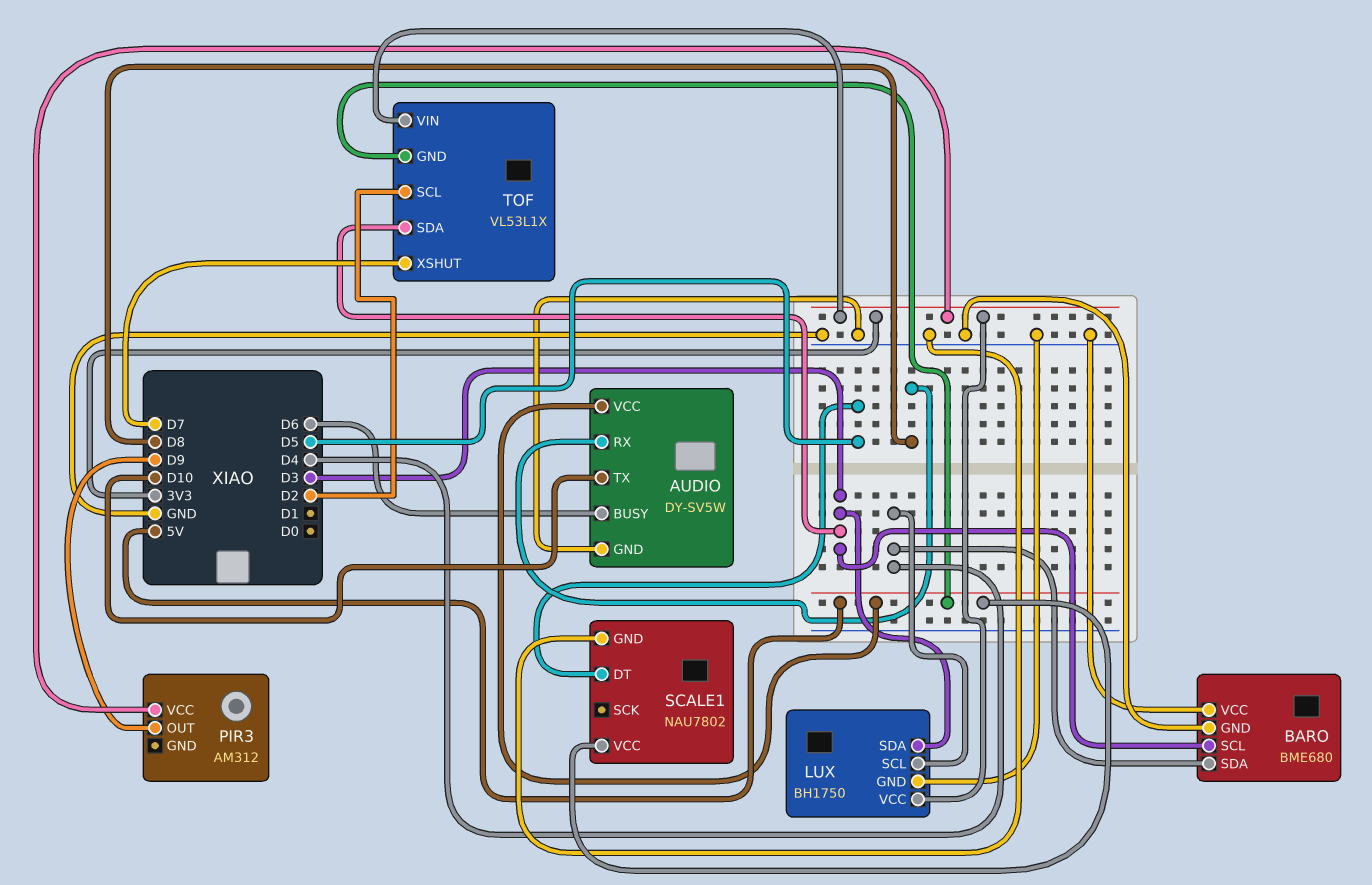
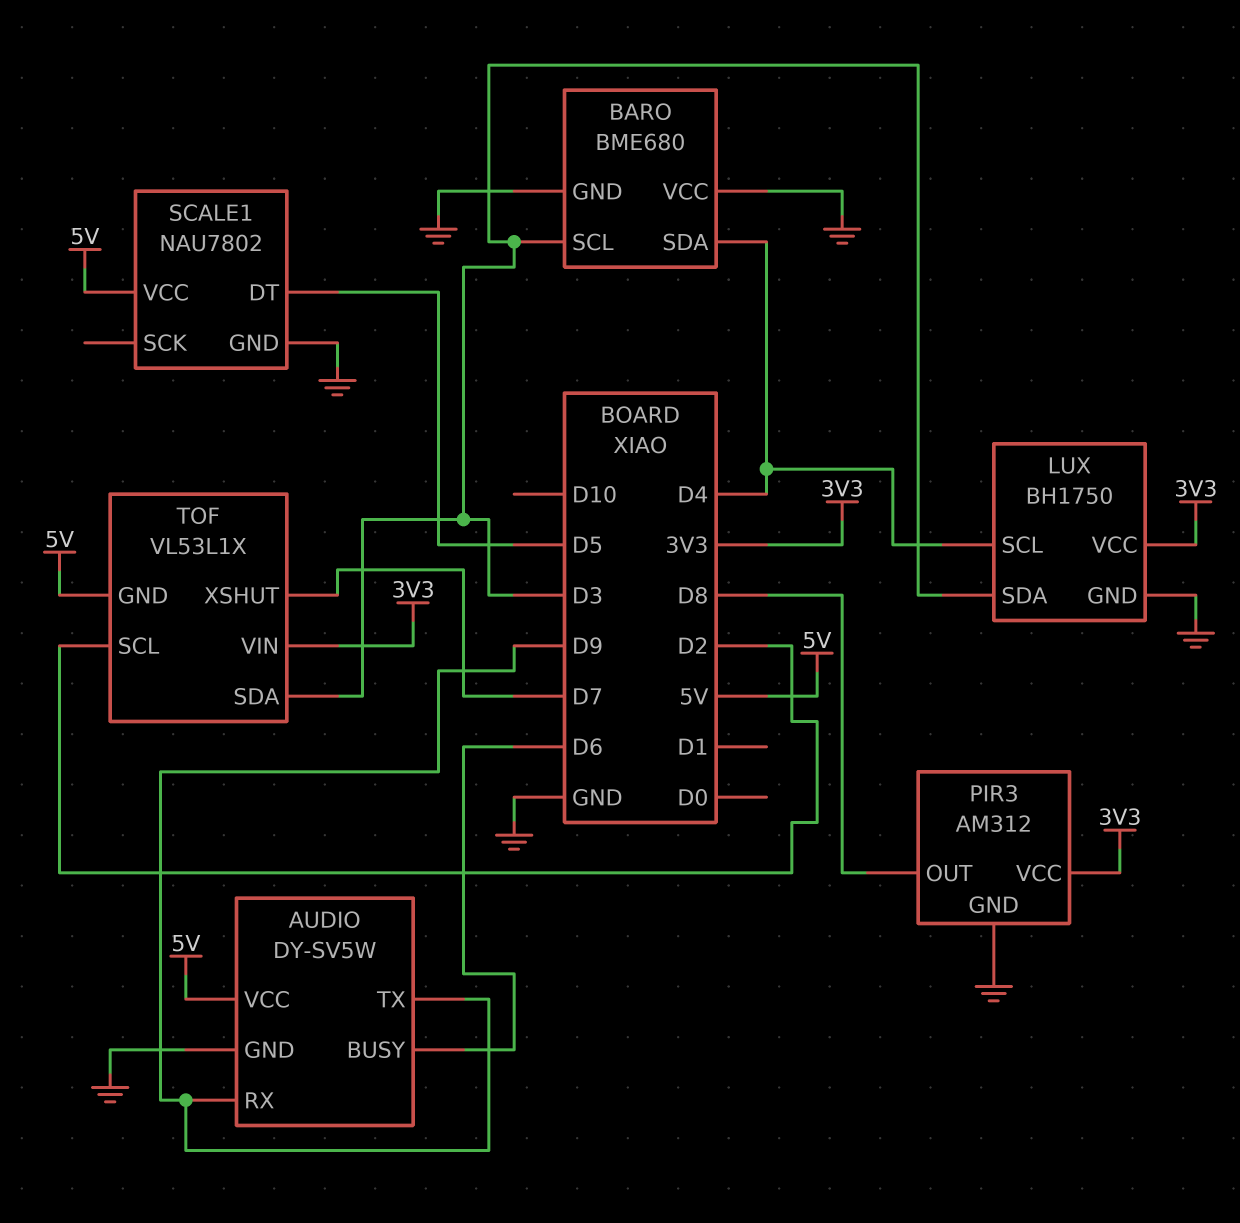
AUDIO pin RX: D8 -> D9
AUDIO pin TX: D10 -> D9
PIR3 pin GND: none -> GND
PIR3 pin OUT: D9 -> D8

